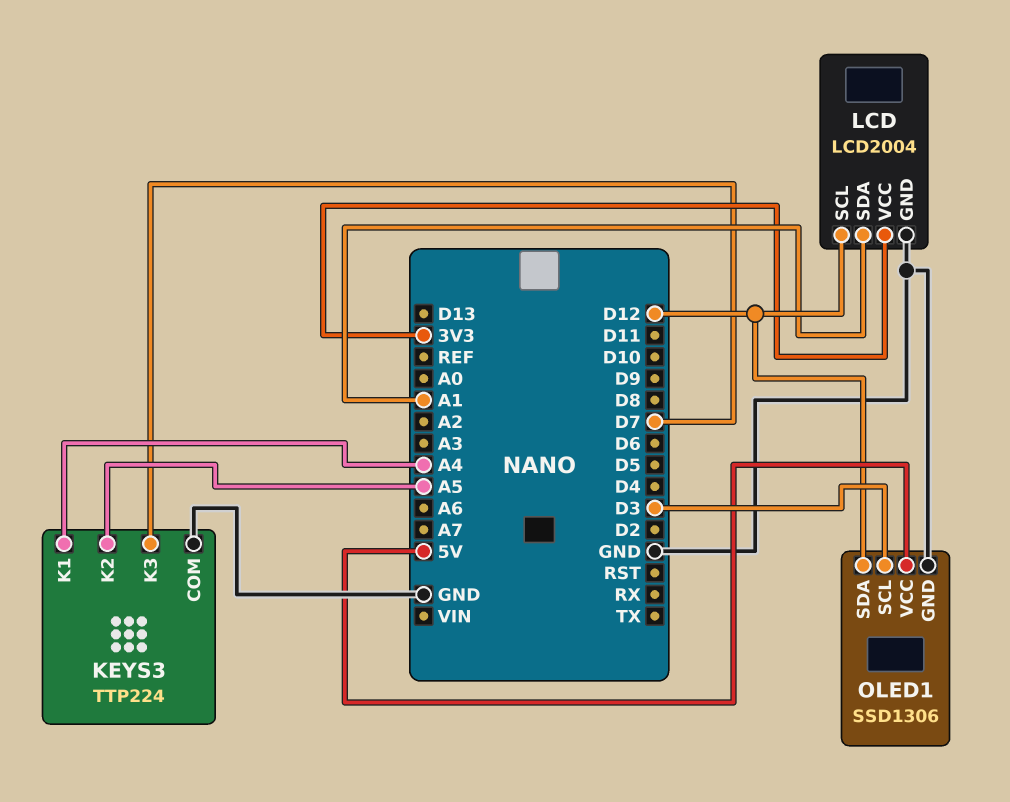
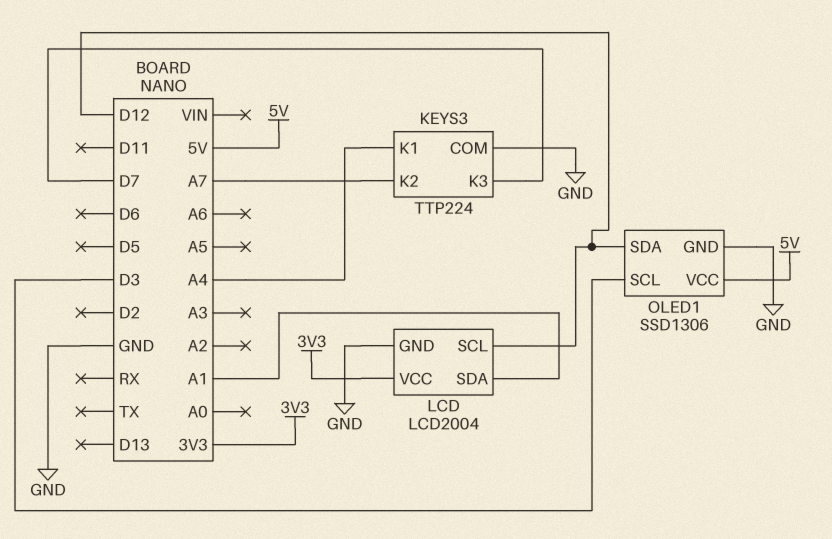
KEYS3 pin K2: A5 -> A7

